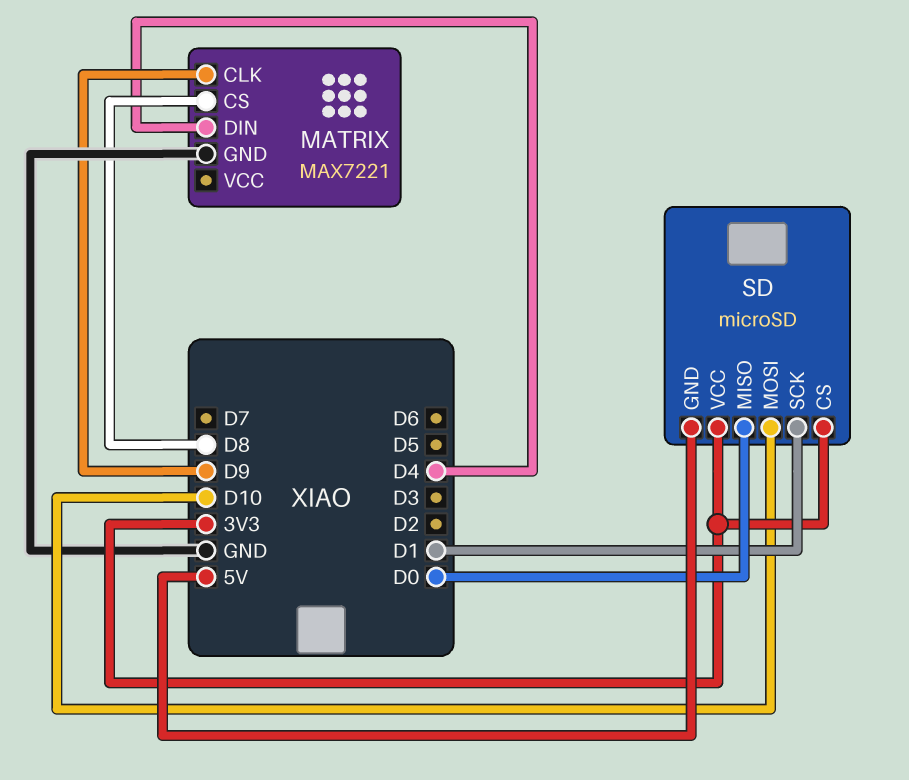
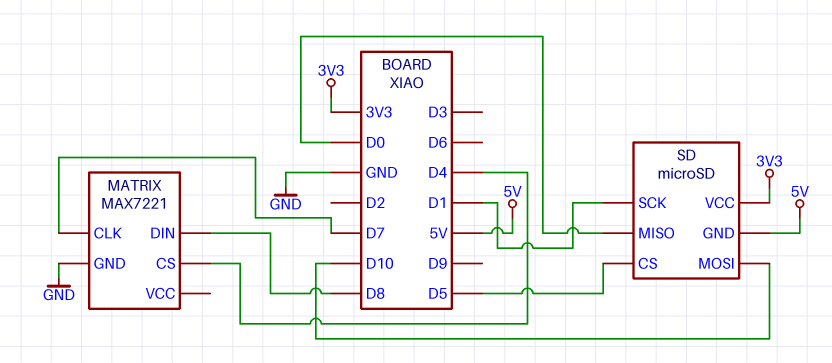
MATRIX pin CLK: D9 -> D7
MATRIX pin CS: D8 -> D4
MATRIX pin DIN: D4 -> D8
SD pin CS: 3V3 -> D5

